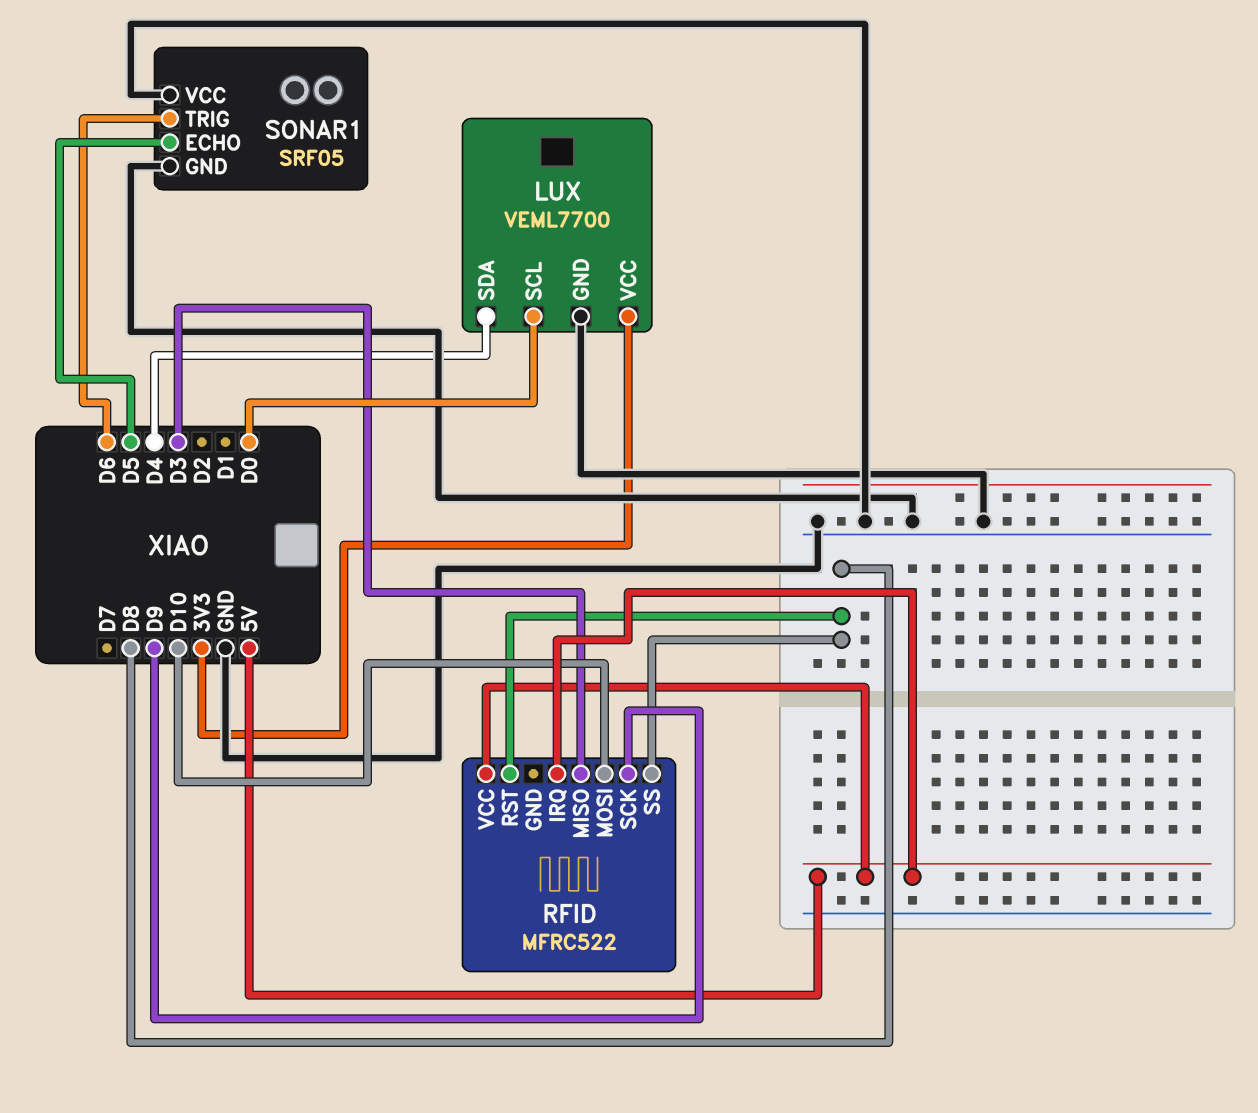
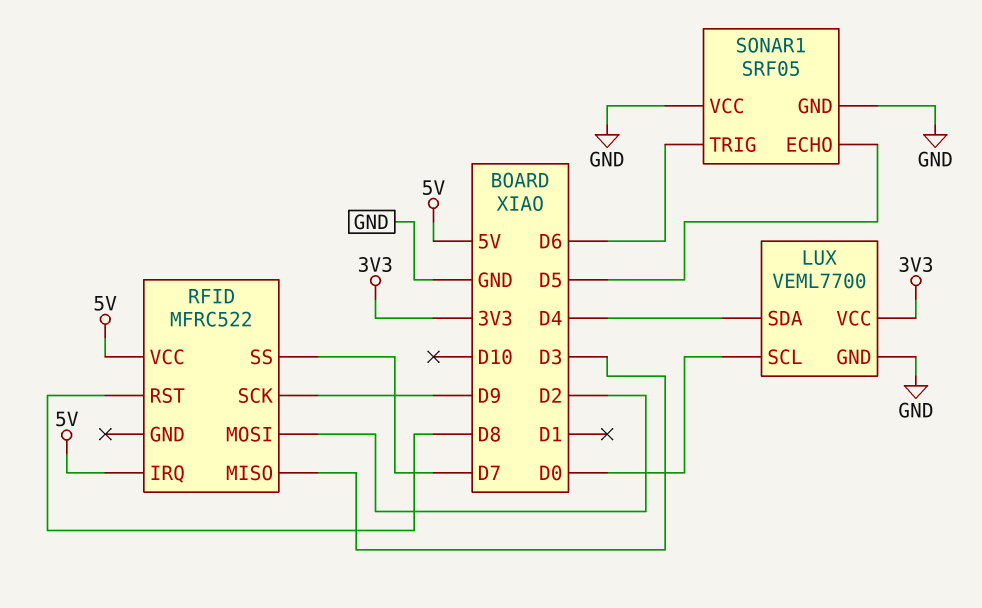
RFID pin MOSI: D10 -> D2
RFID pin SS: D8 -> D7

